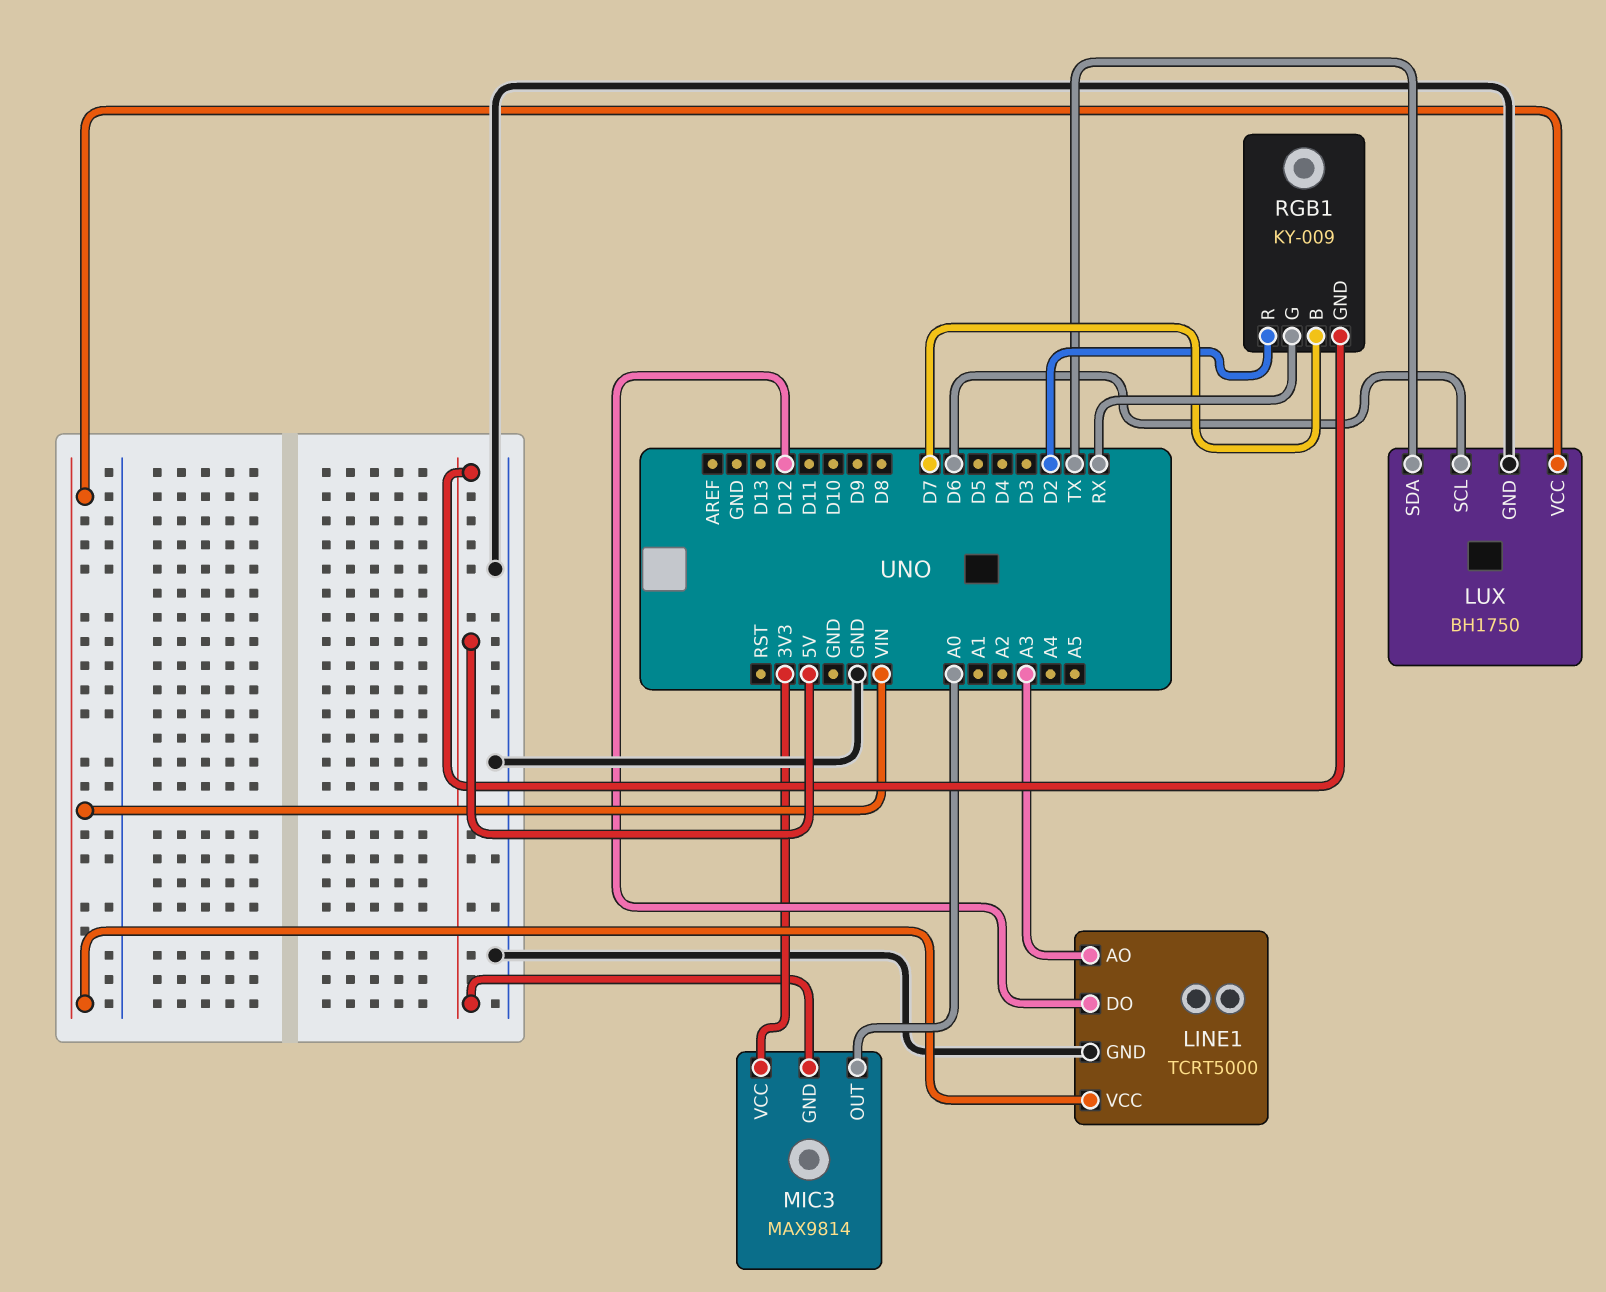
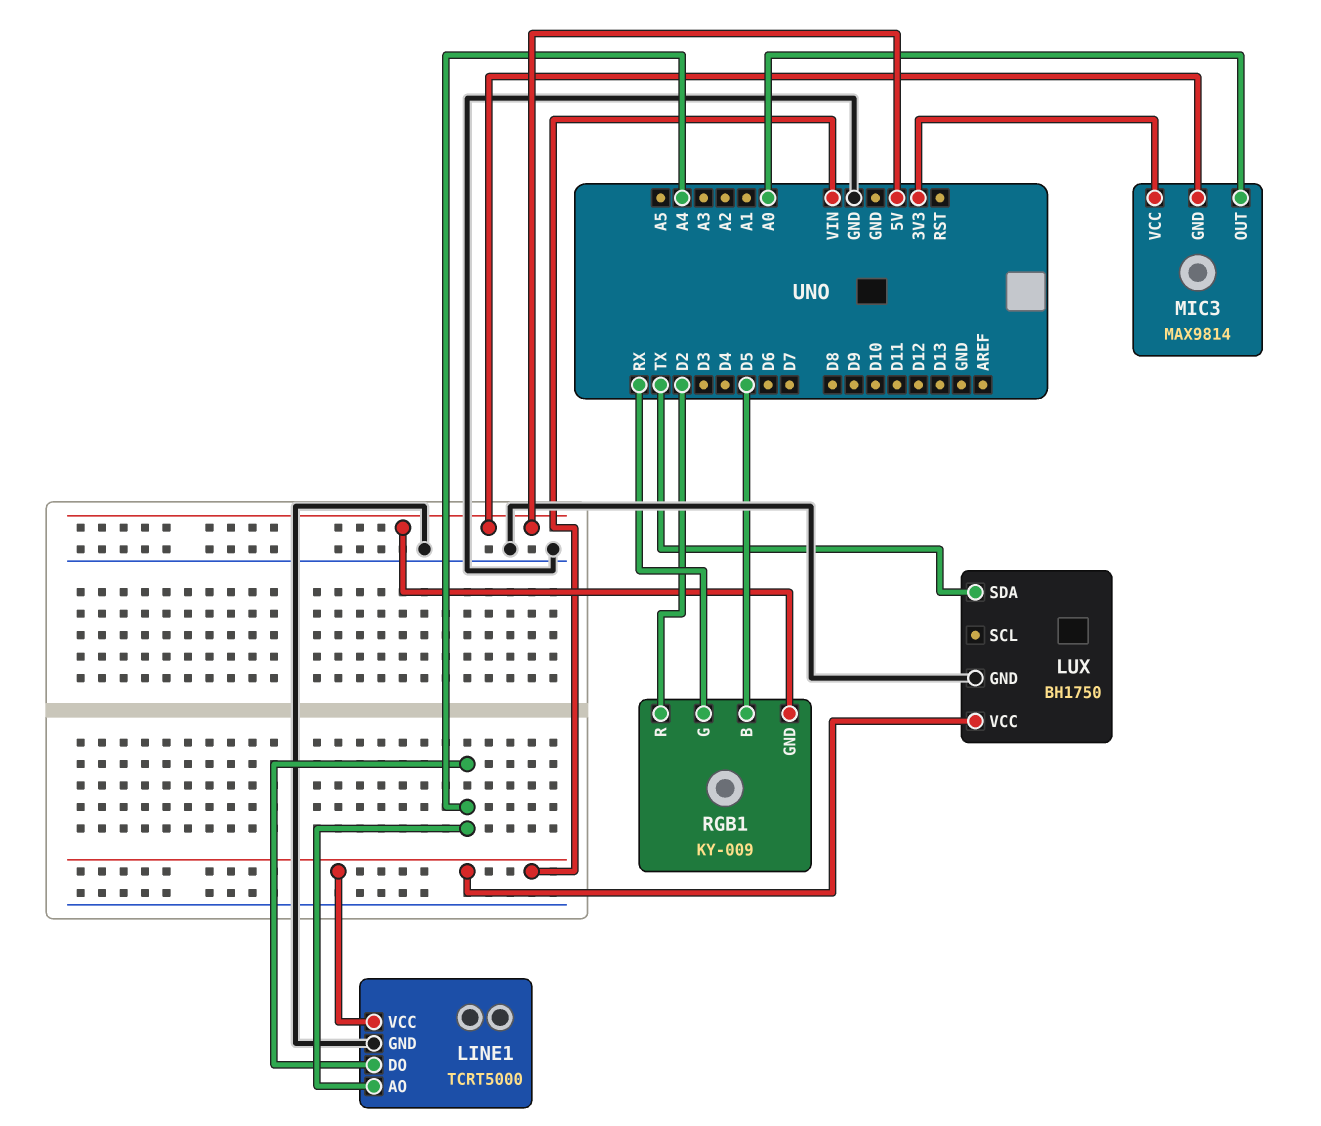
LINE1 pin AO: A3 -> A4
LINE1 pin DO: D12 -> A4
LUX pin SCL: D6 -> none
RGB1 pin B: D7 -> D5

